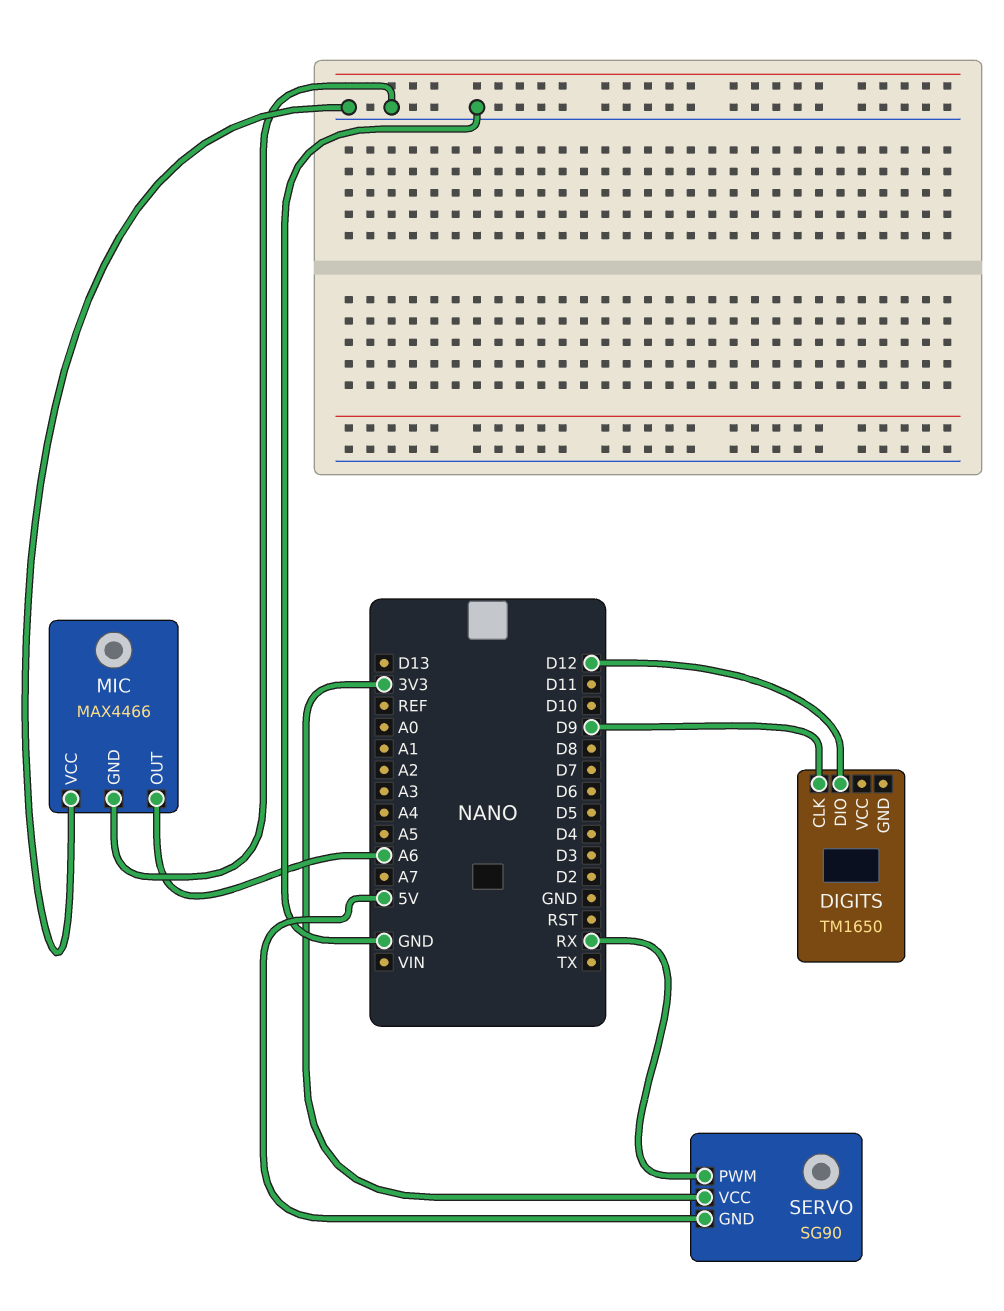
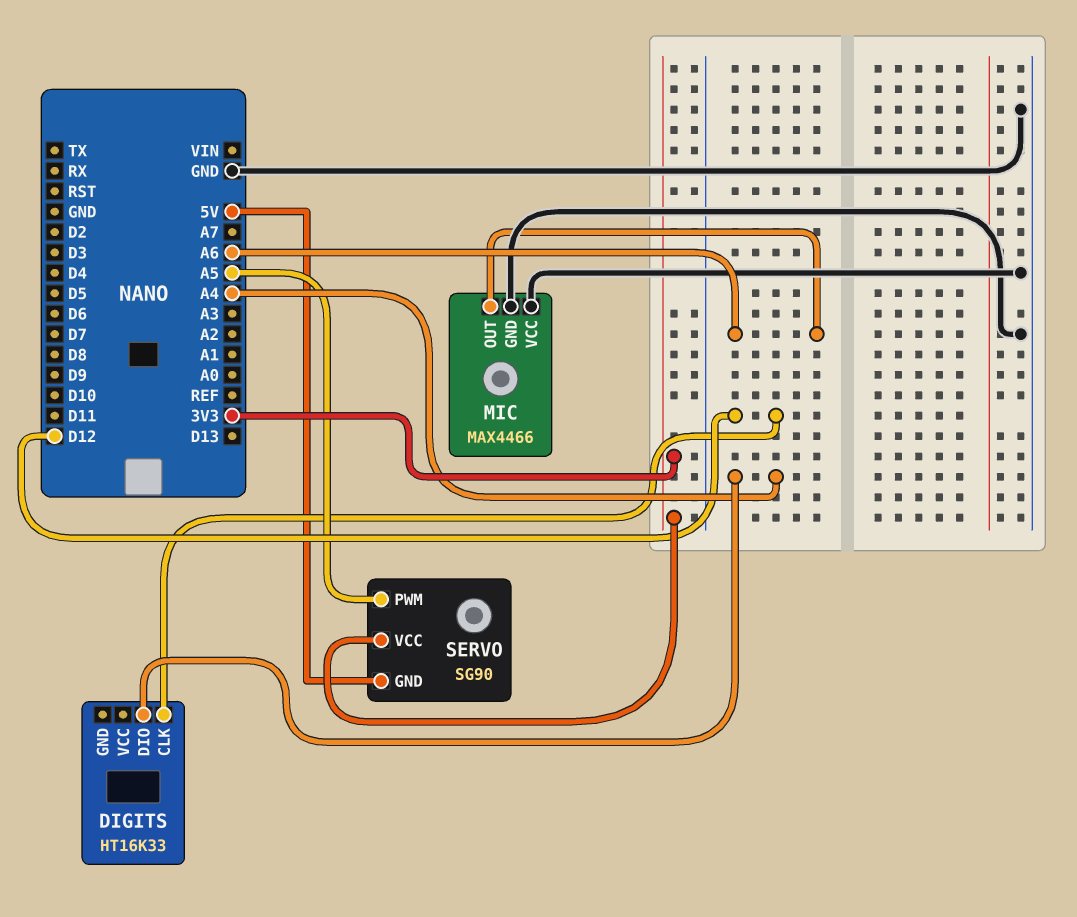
DIGITS: TM1650 -> HT16K33
DIGITS pin CLK: D9 -> D12
DIGITS pin DIO: D12 -> A4
SERVO pin PWM: RX -> A5

